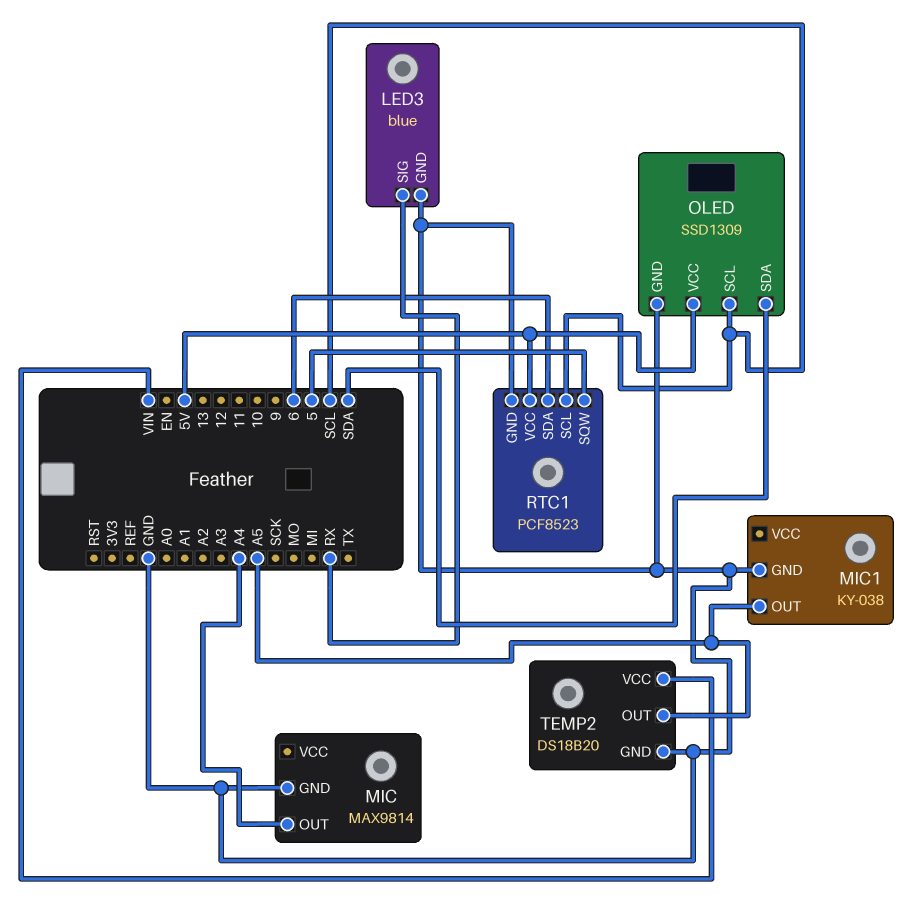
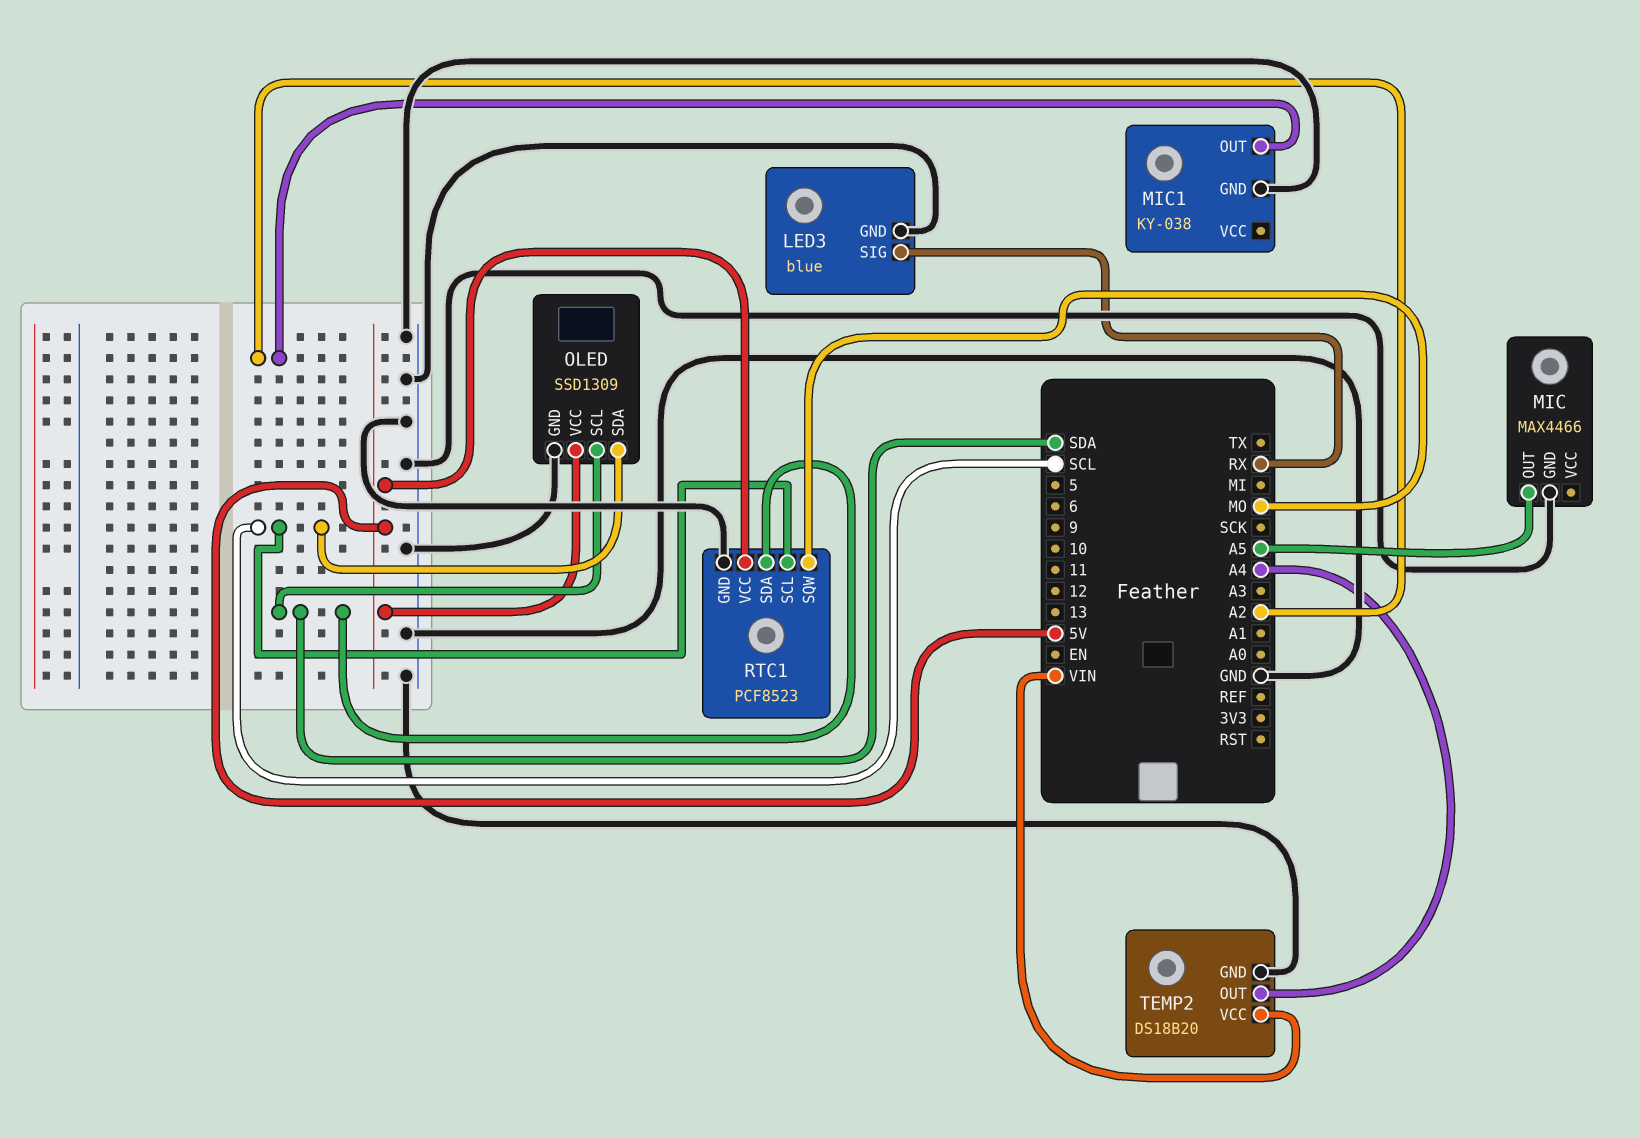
MIC: MAX9814 -> MAX4466
MIC pin OUT: A4 -> A5
MIC1 pin OUT: A5 -> A2
OLED pin SCL: SCL -> SDA
OLED pin SDA: SDA -> SCL
RTC1 pin SDA: 6 -> SDA
RTC1 pin SQW: 5 -> MO
TEMP2 pin OUT: A5 -> A4

